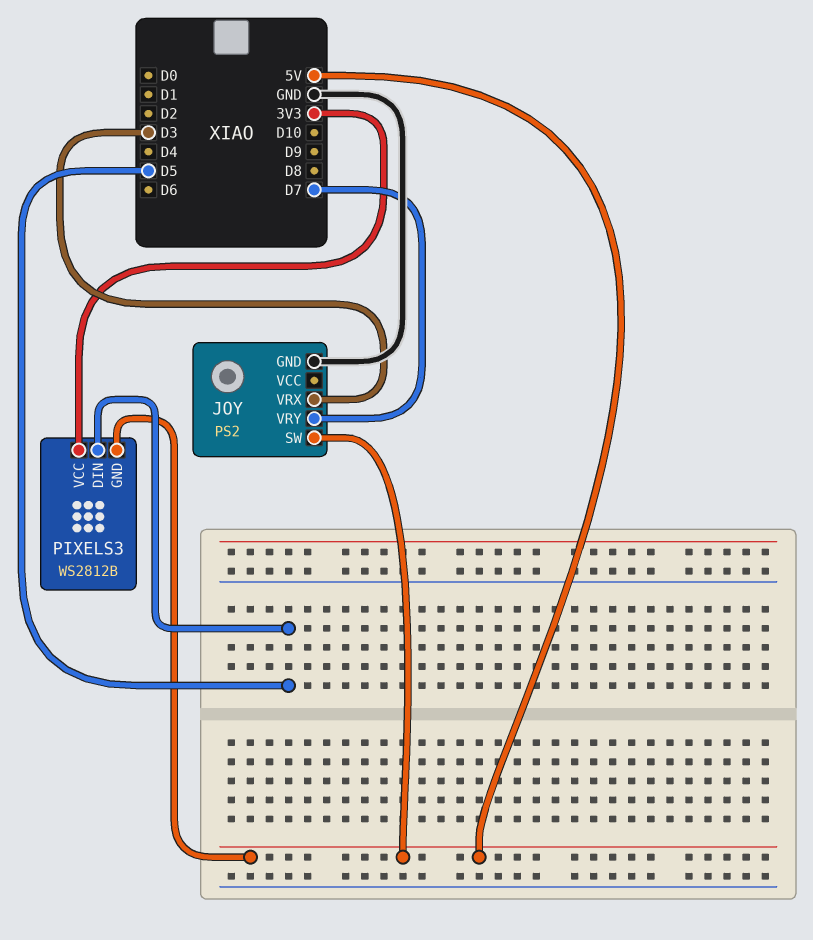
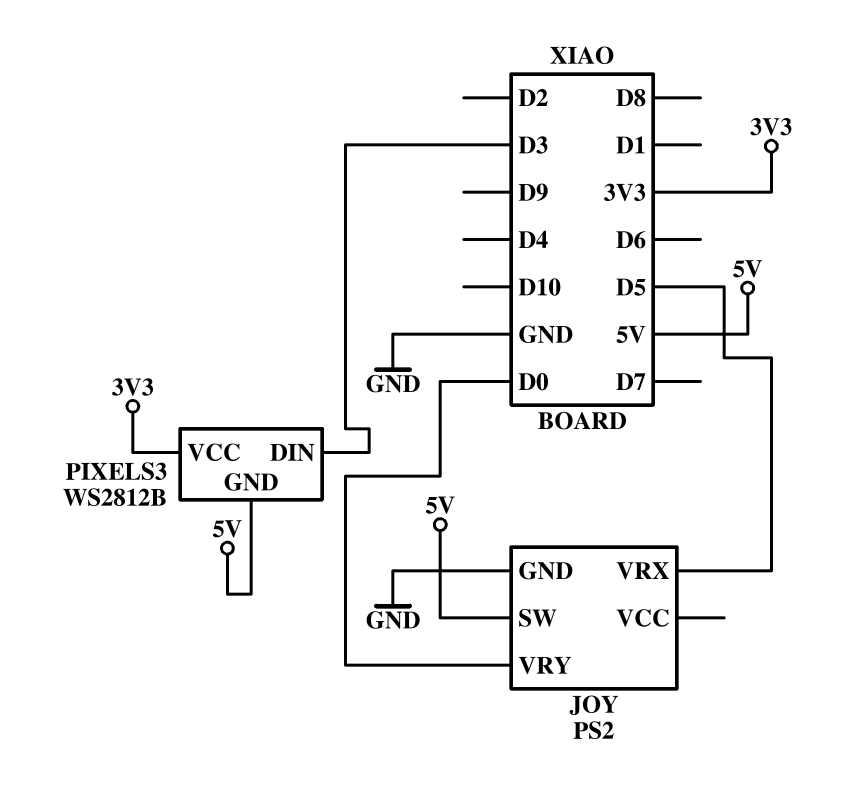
JOY pin VRX: D3 -> D5
JOY pin VRY: D7 -> D0
PIXELS3 pin DIN: D5 -> D3

